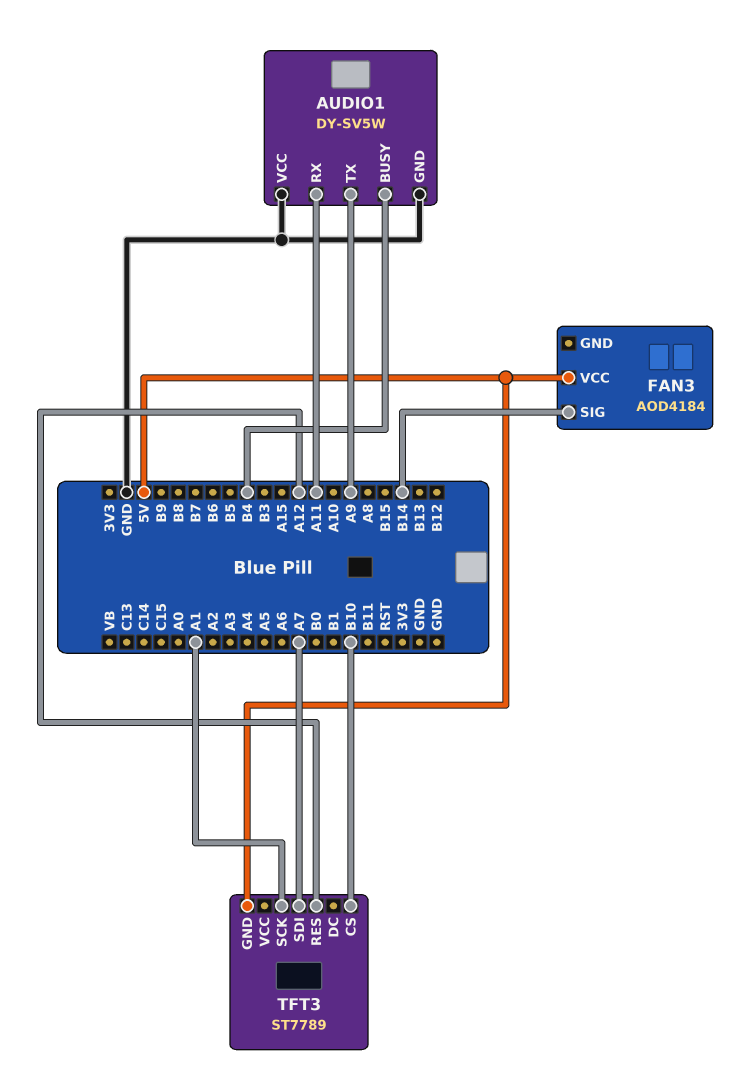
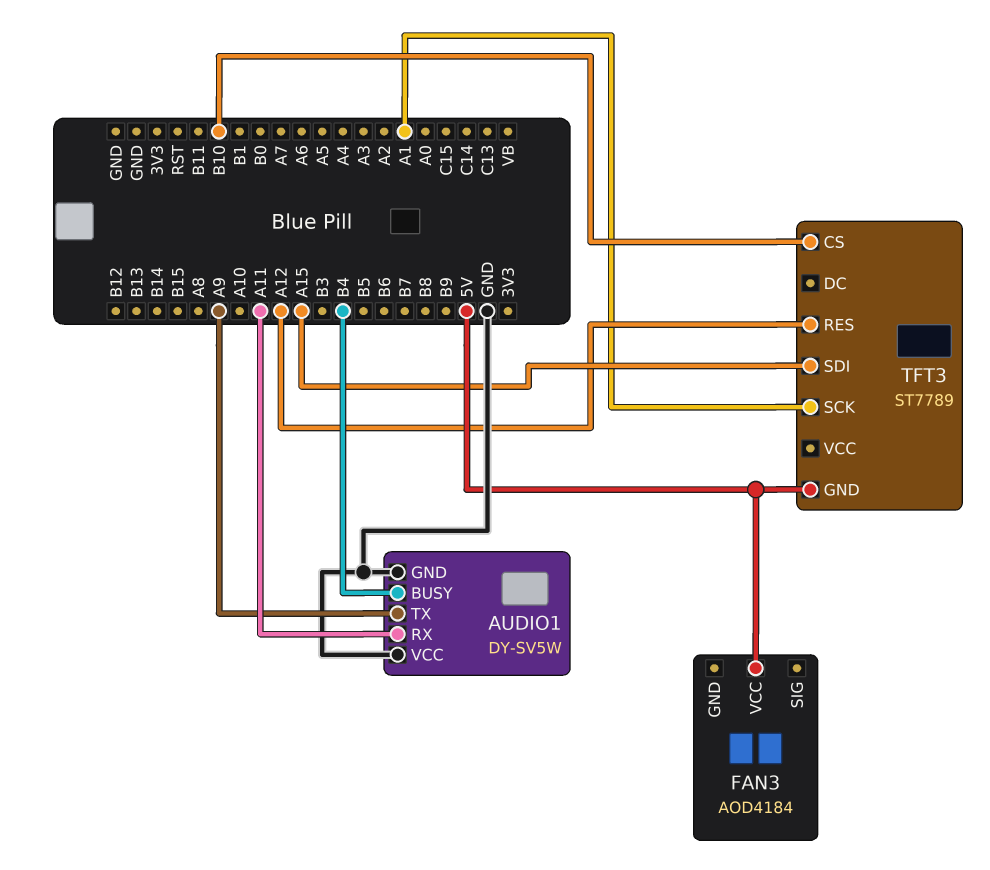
FAN3 pin SIG: B14 -> none
TFT3 pin SDI: A7 -> A15

